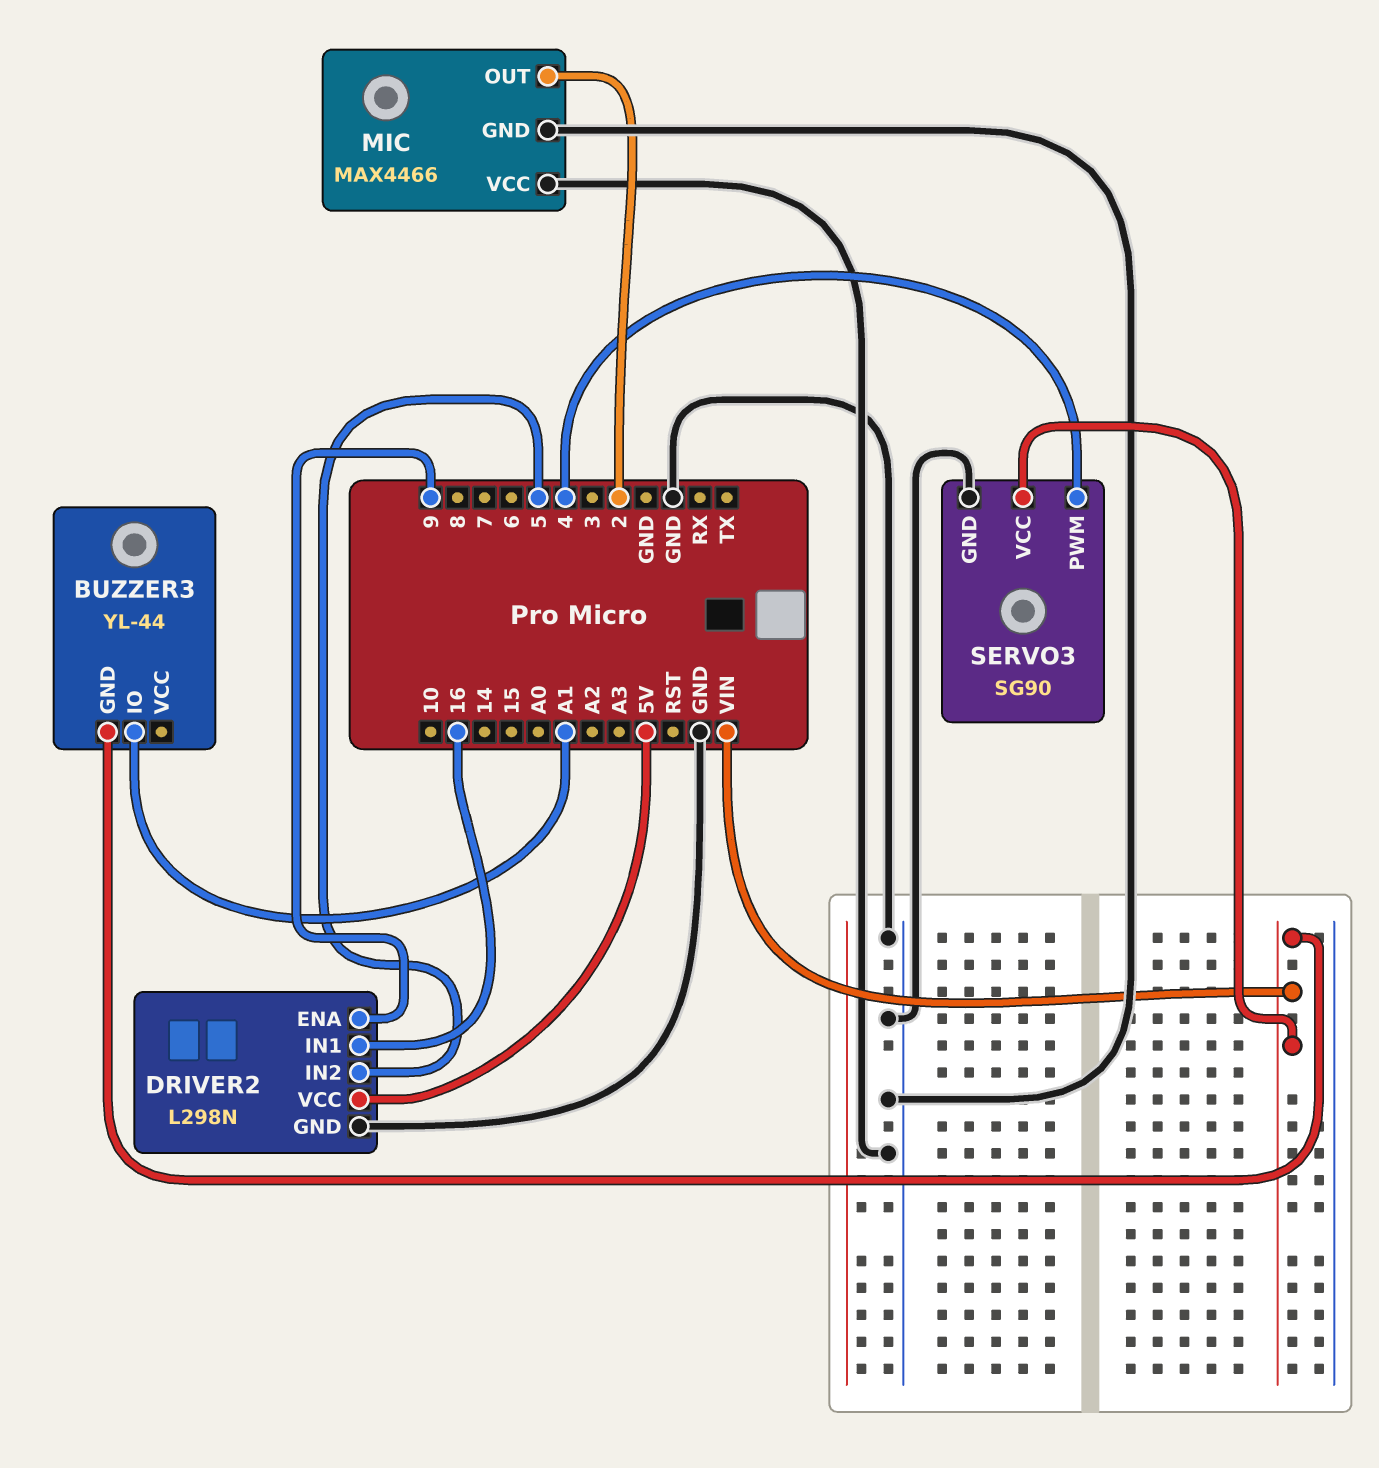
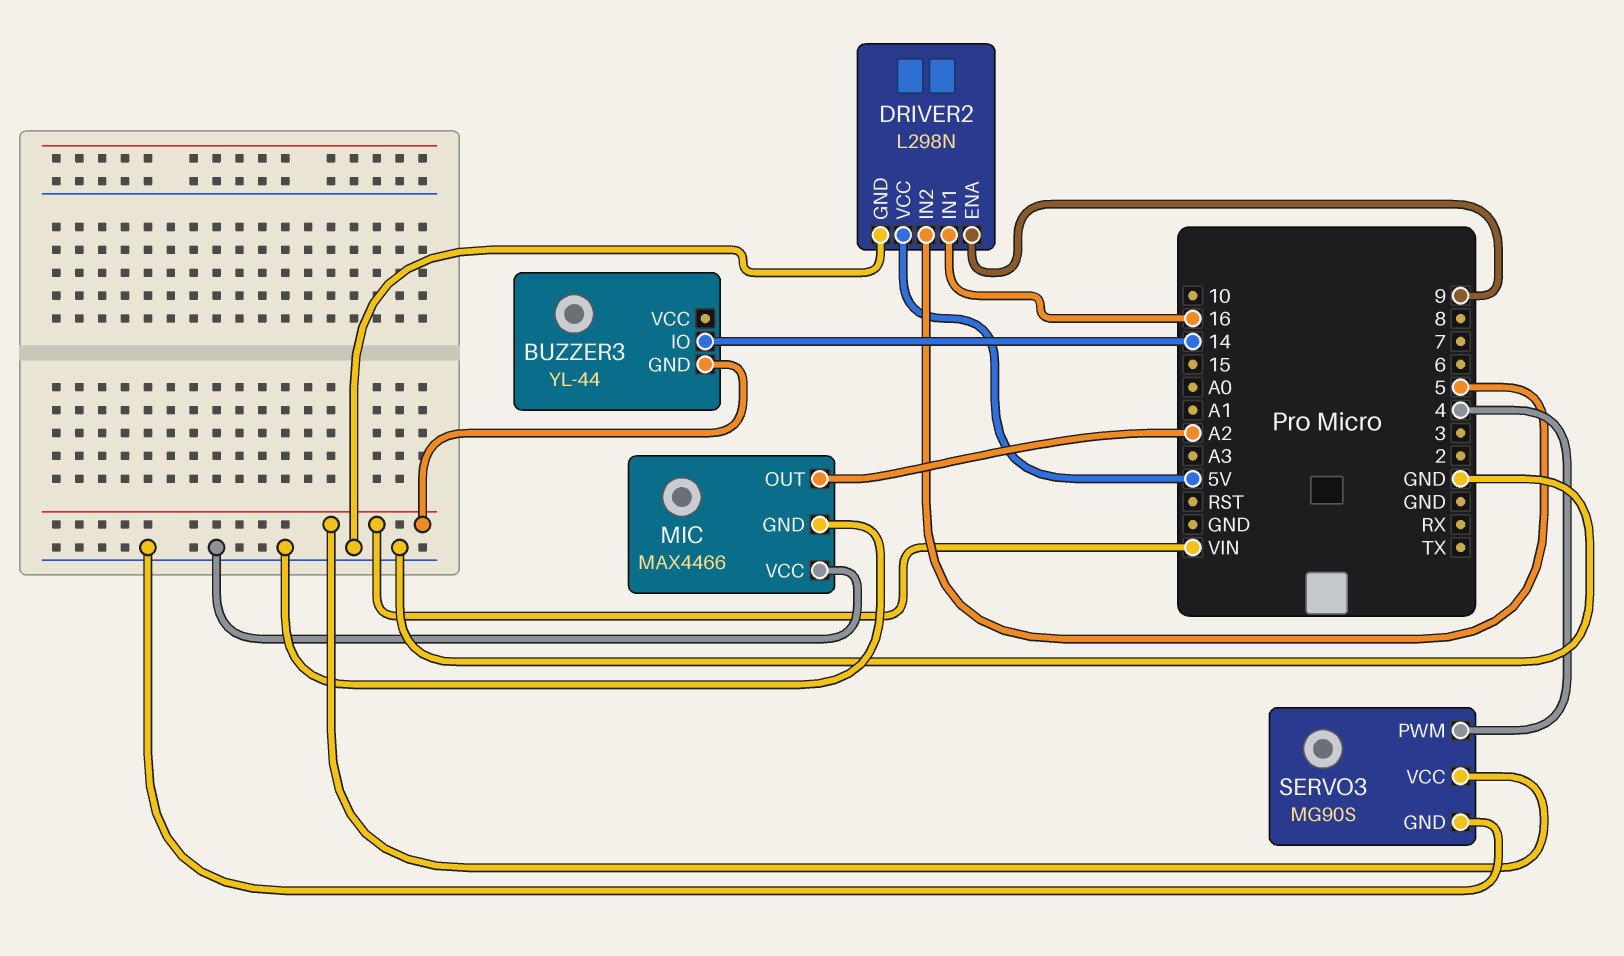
BUZZER3 pin IO: A1 -> 14
MIC pin OUT: 2 -> A2
SERVO3: SG90 -> MG90S

